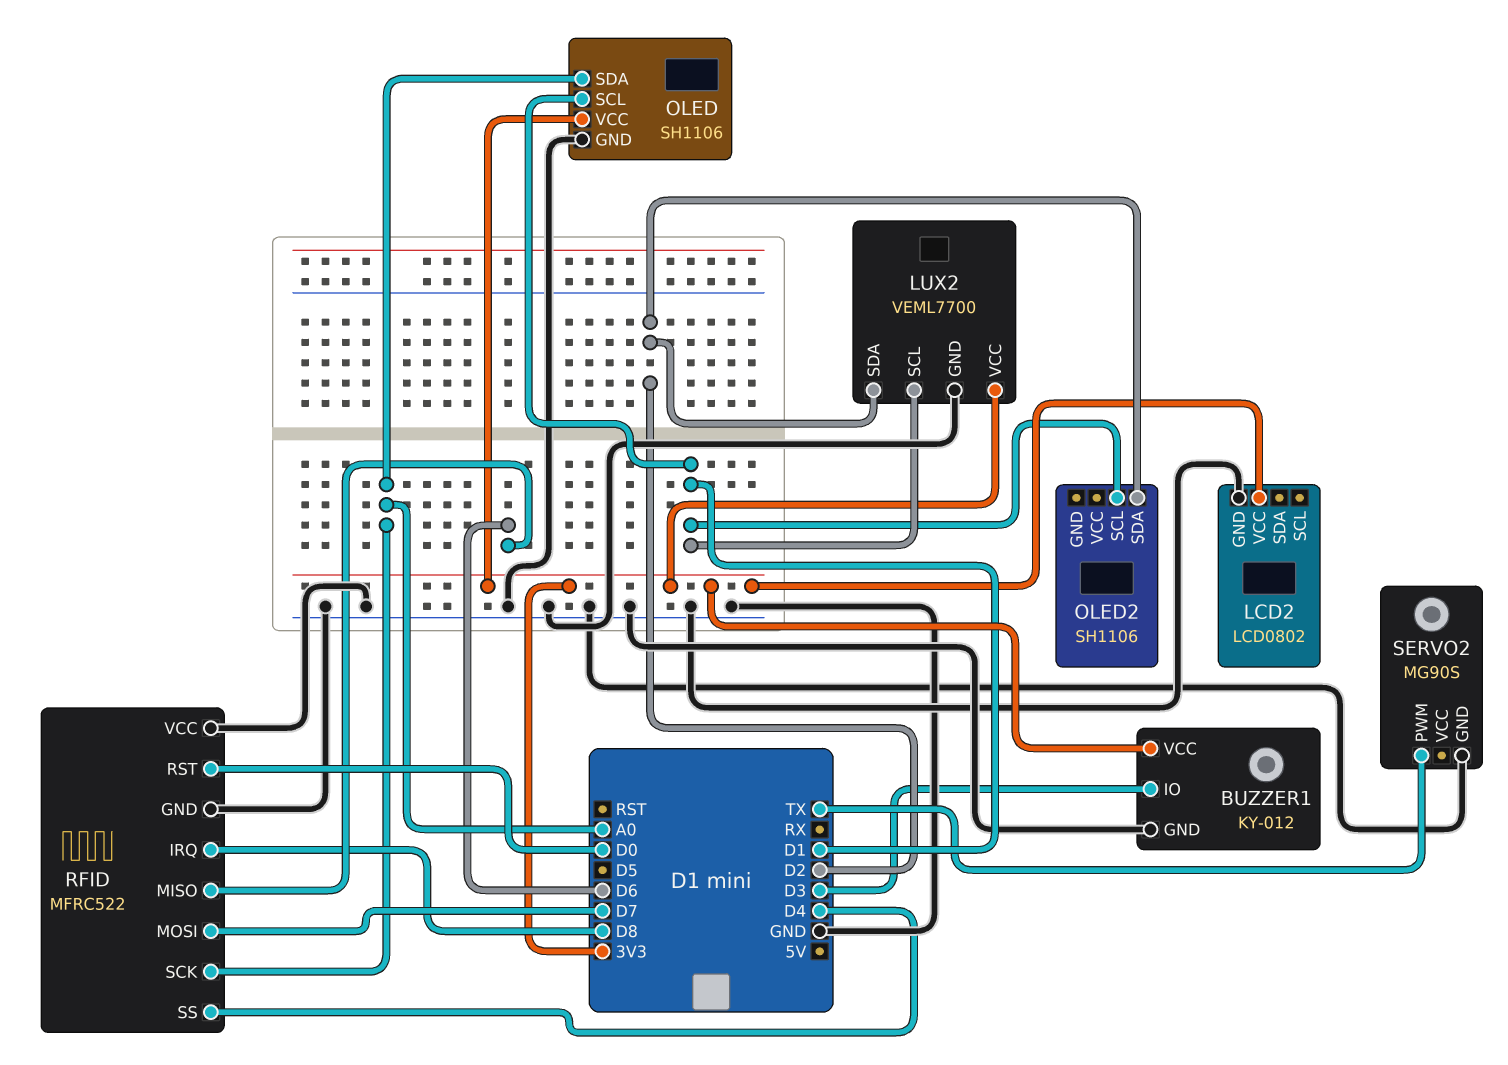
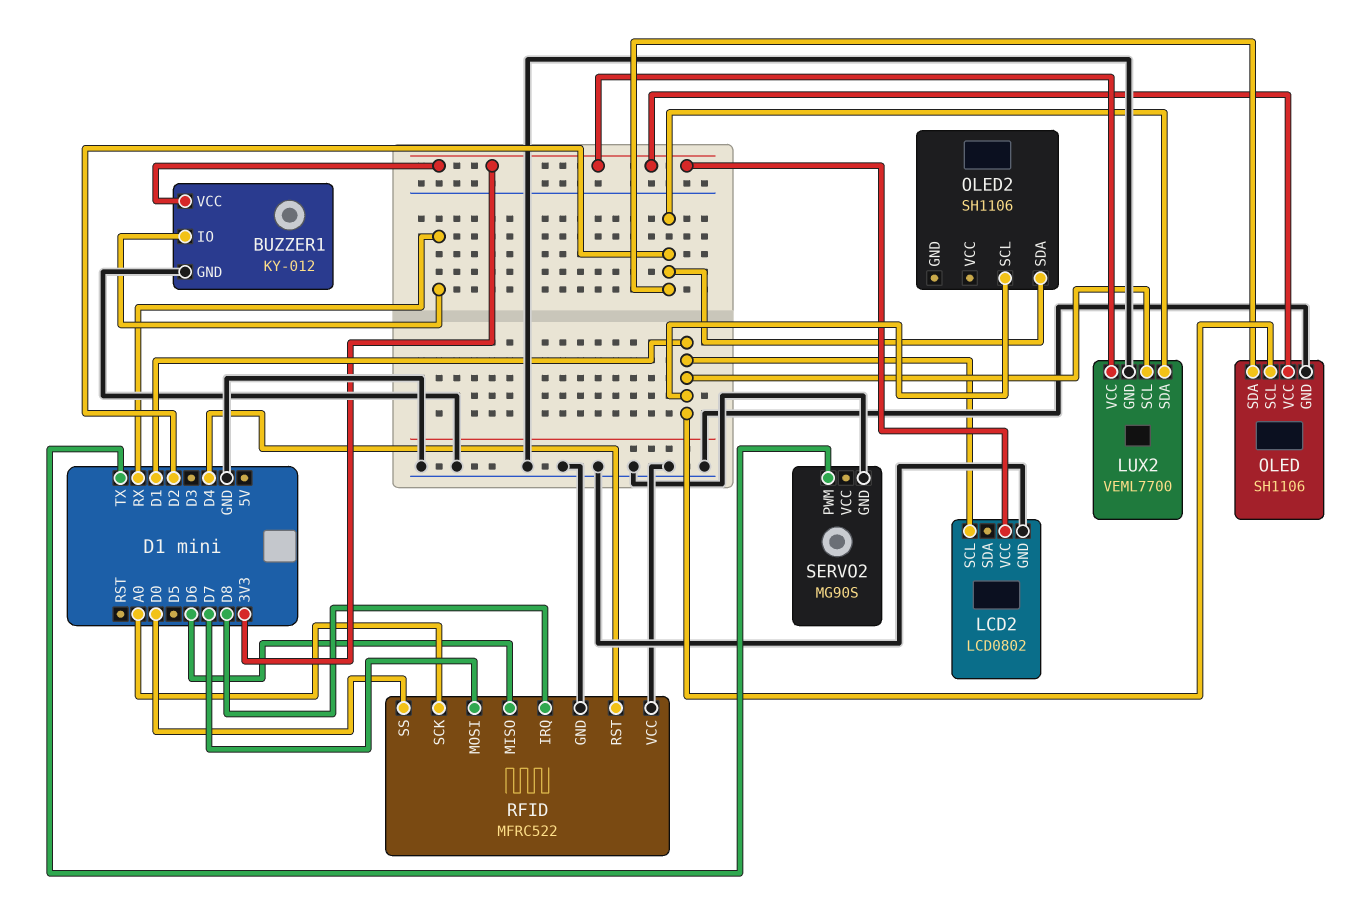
BUZZER1 pin IO: D3 -> RX
LCD2 pin SCL: none -> D1
OLED pin SDA: A0 -> D2
RFID pin RST: D0 -> D4
RFID pin SS: D4 -> D0

